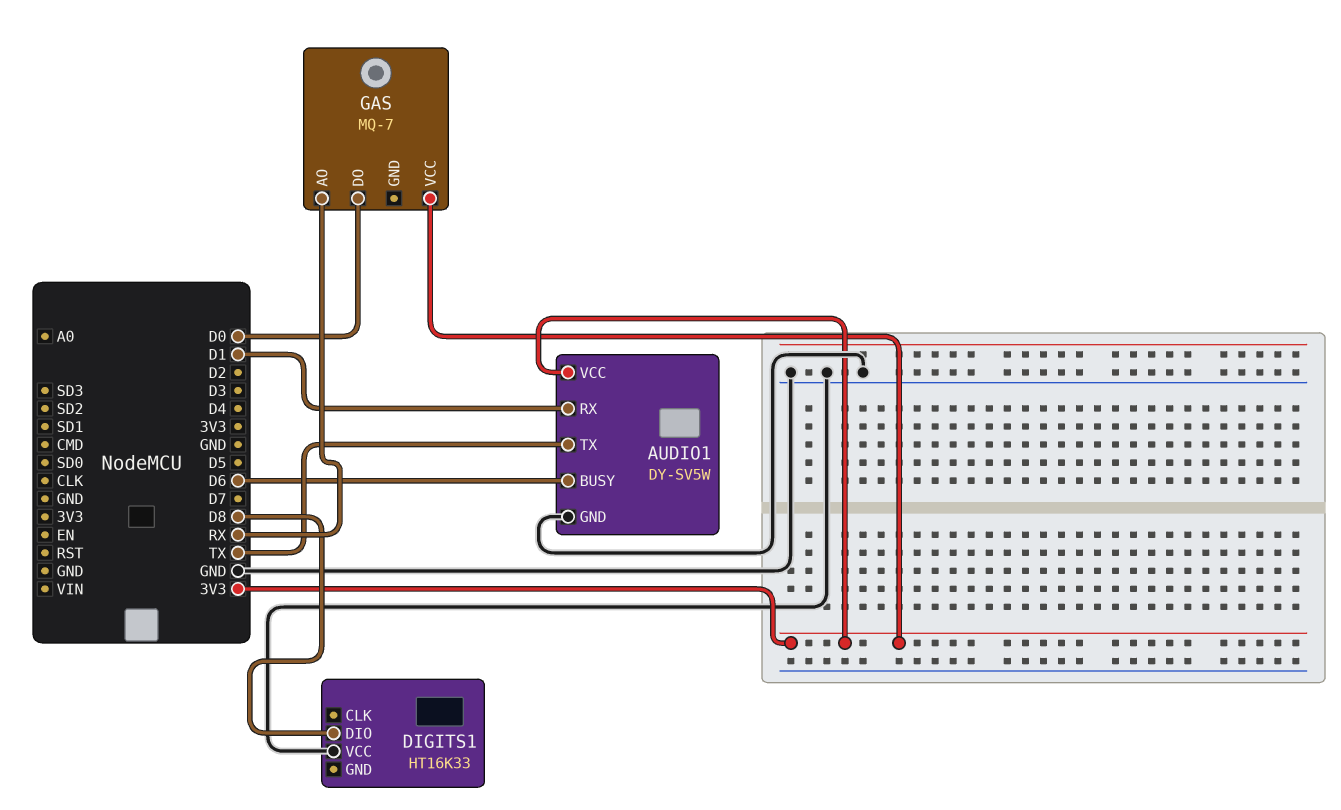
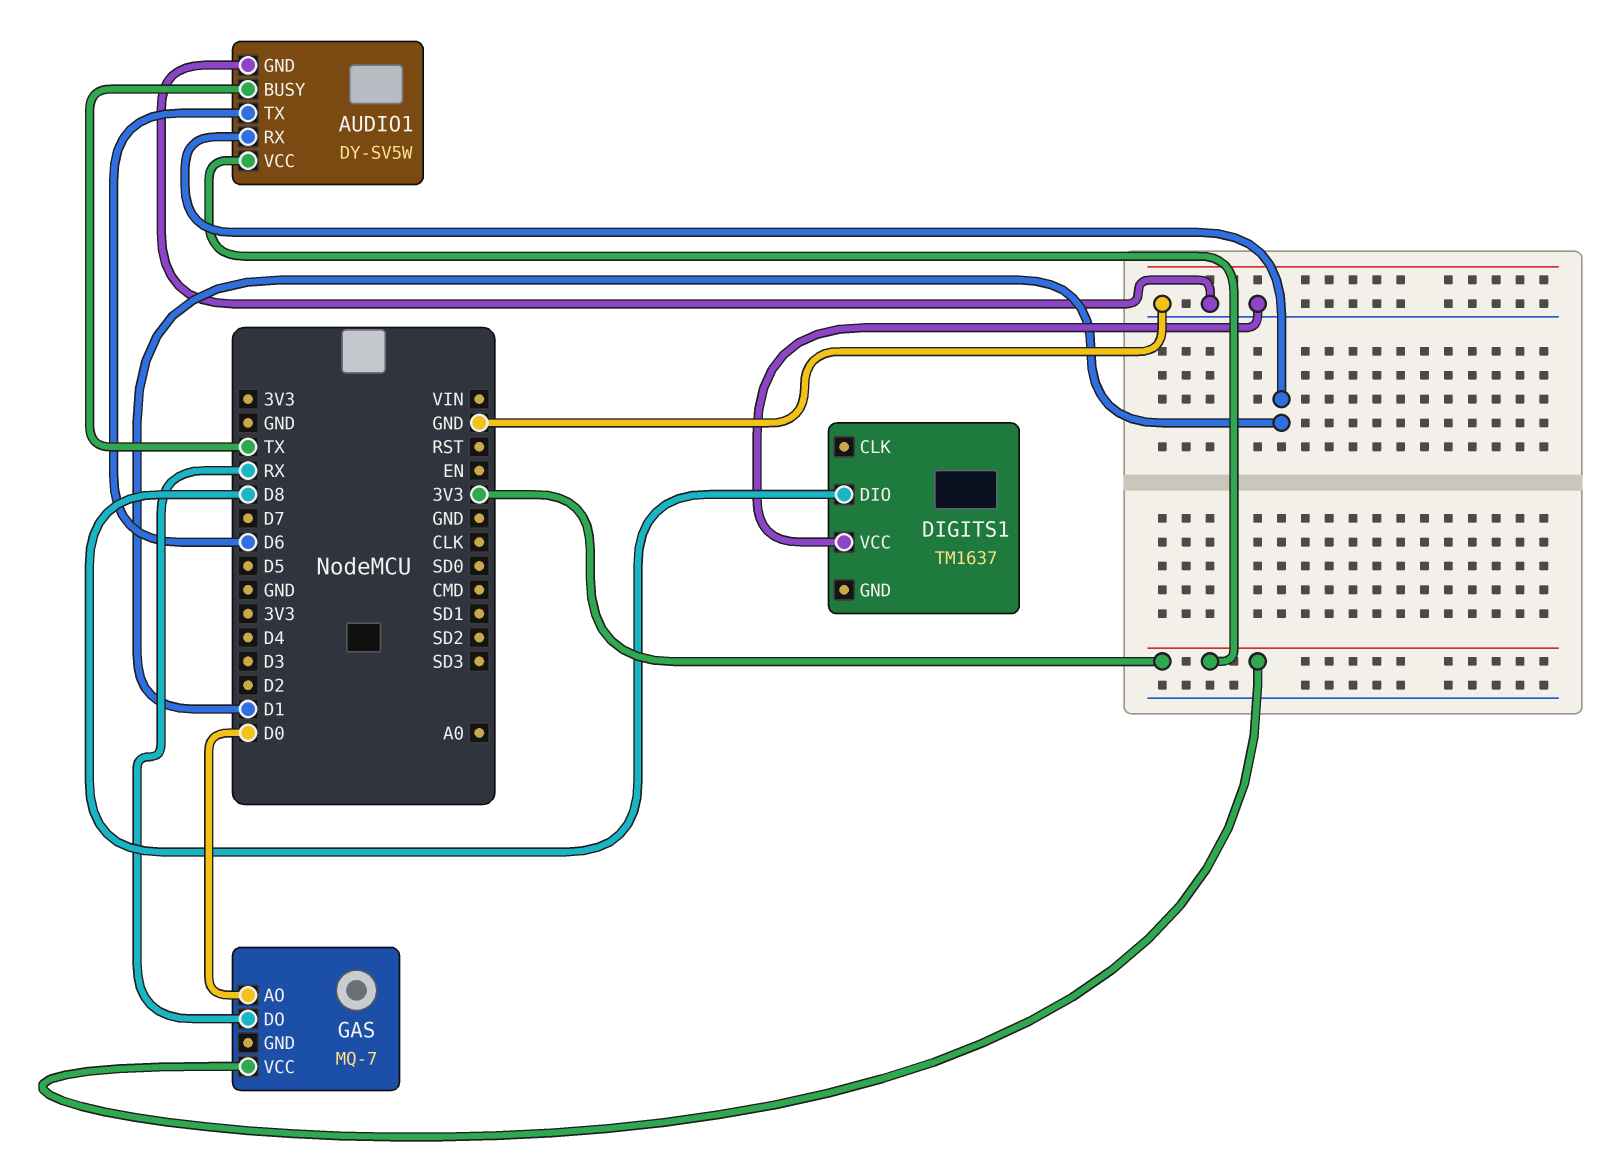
AUDIO1 pin BUSY: D6 -> TX
AUDIO1 pin TX: TX -> D6
DIGITS1: HT16K33 -> TM1637
GAS pin AO: RX -> D0
GAS pin DO: D0 -> RX

